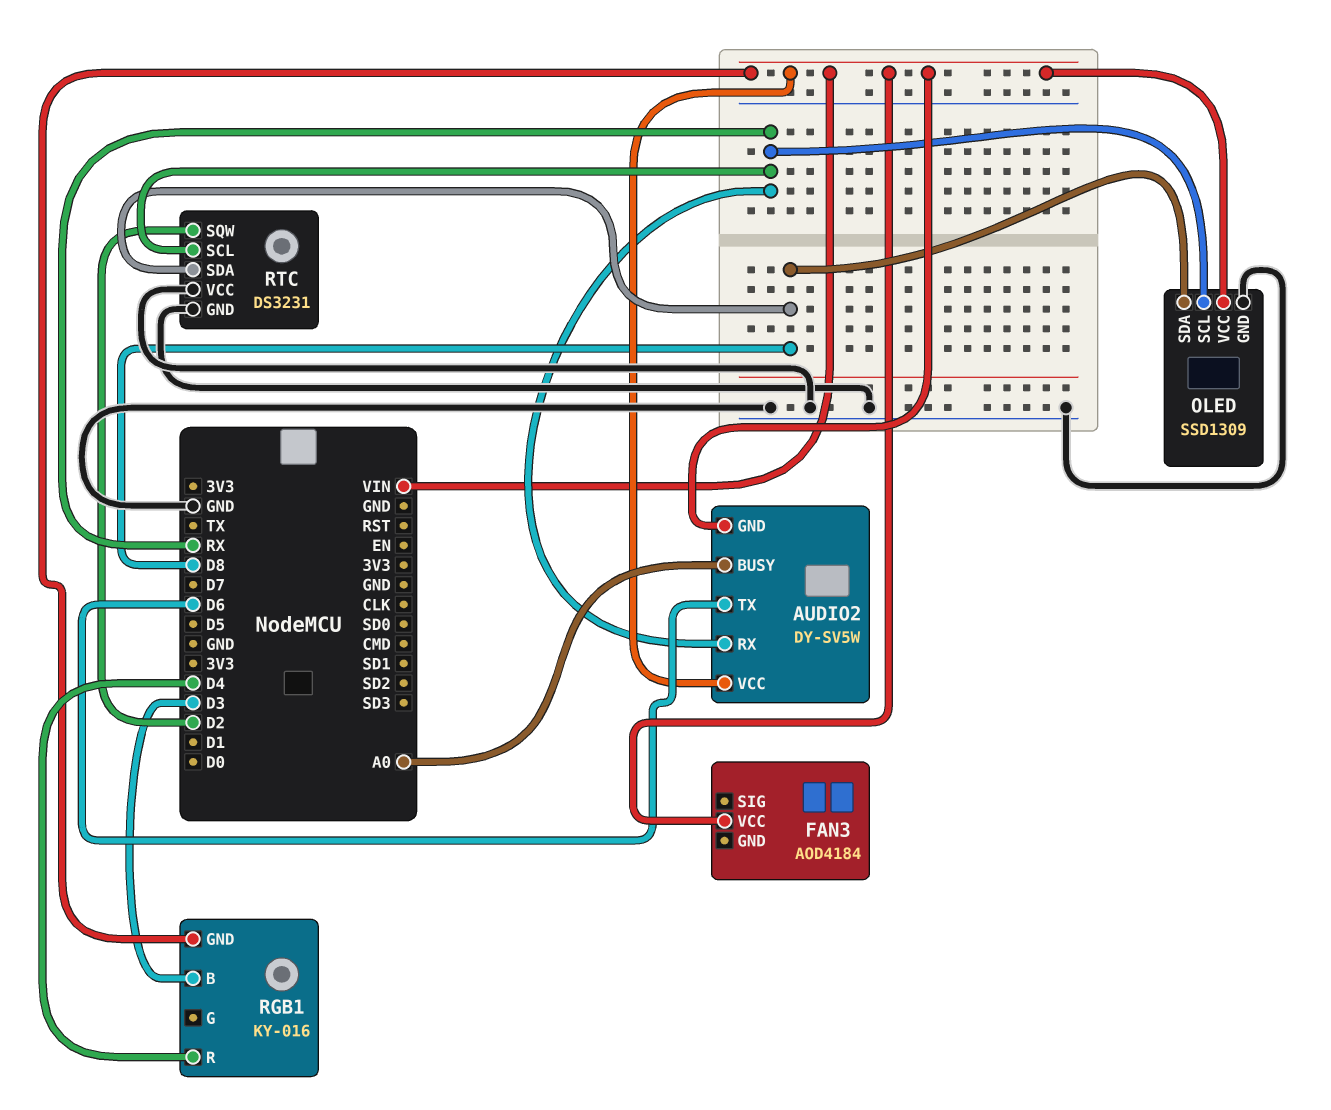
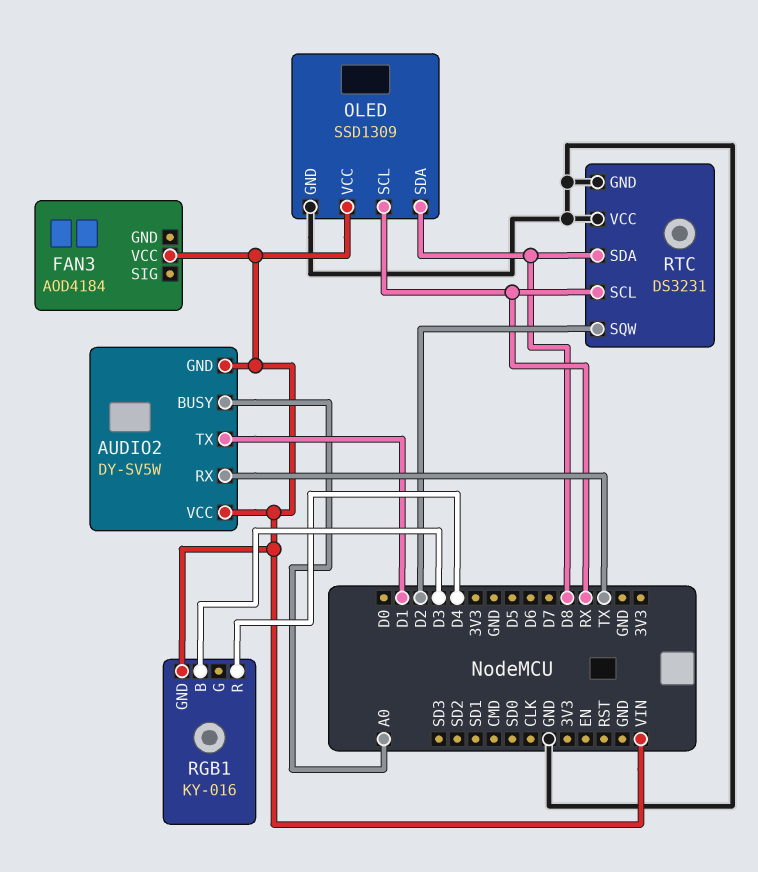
AUDIO2 pin RX: RX -> TX
AUDIO2 pin TX: D6 -> D1

